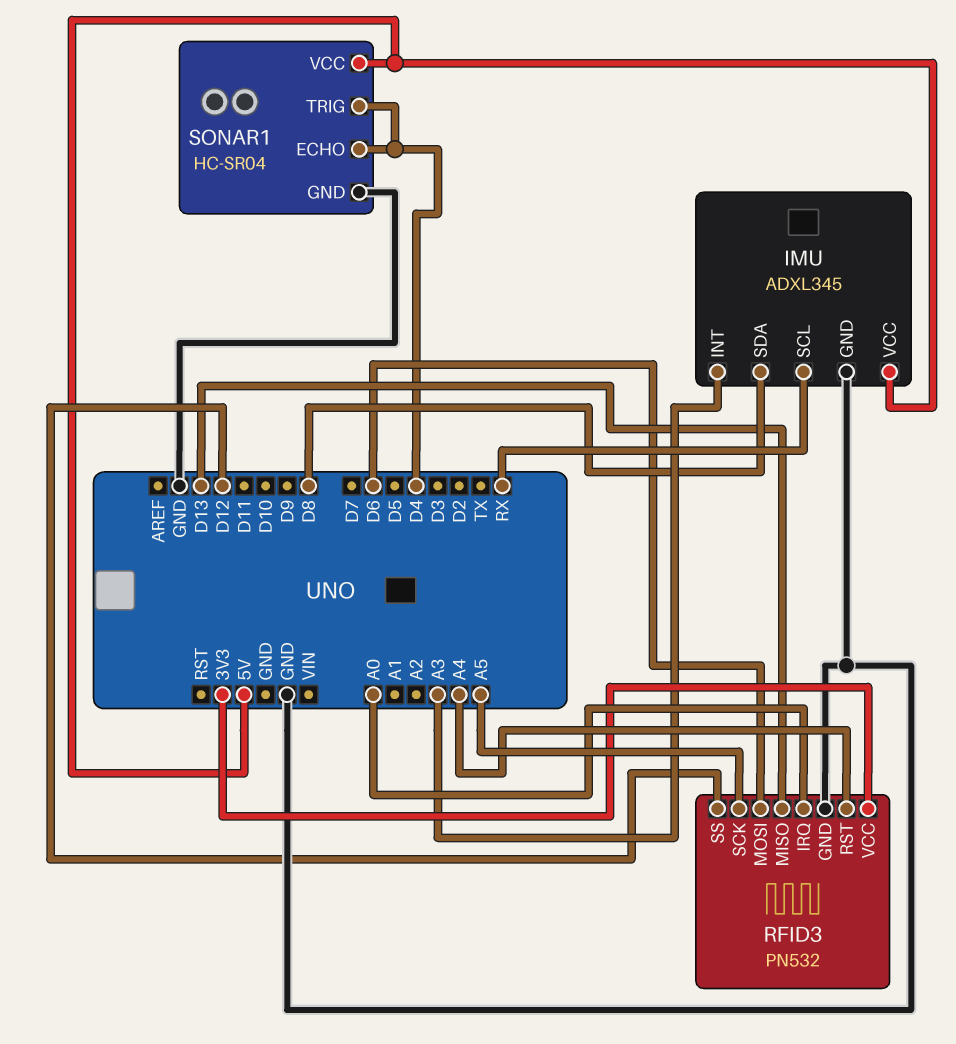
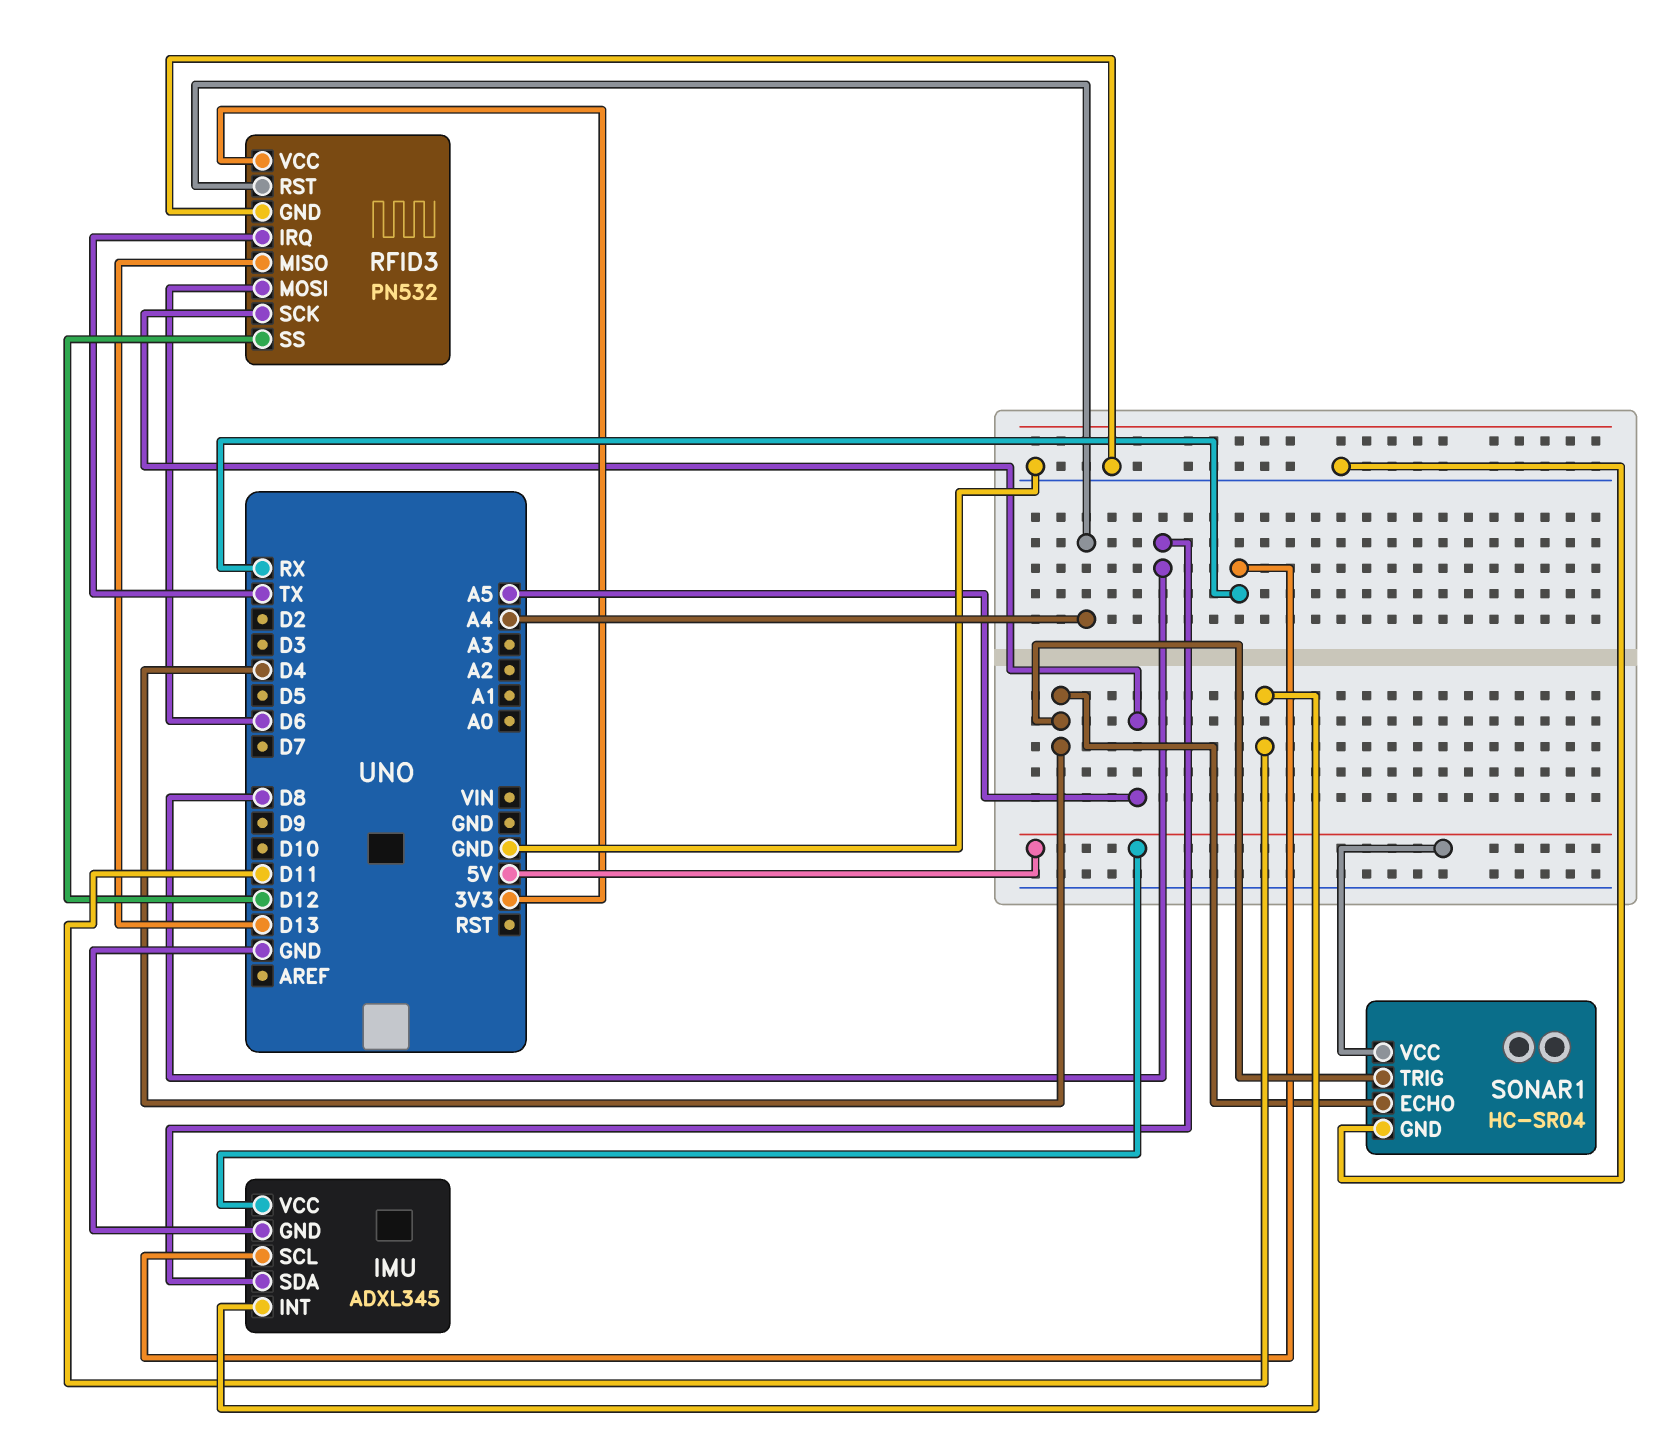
IMU pin INT: A3 -> D11
RFID3 pin IRQ: A0 -> TX

